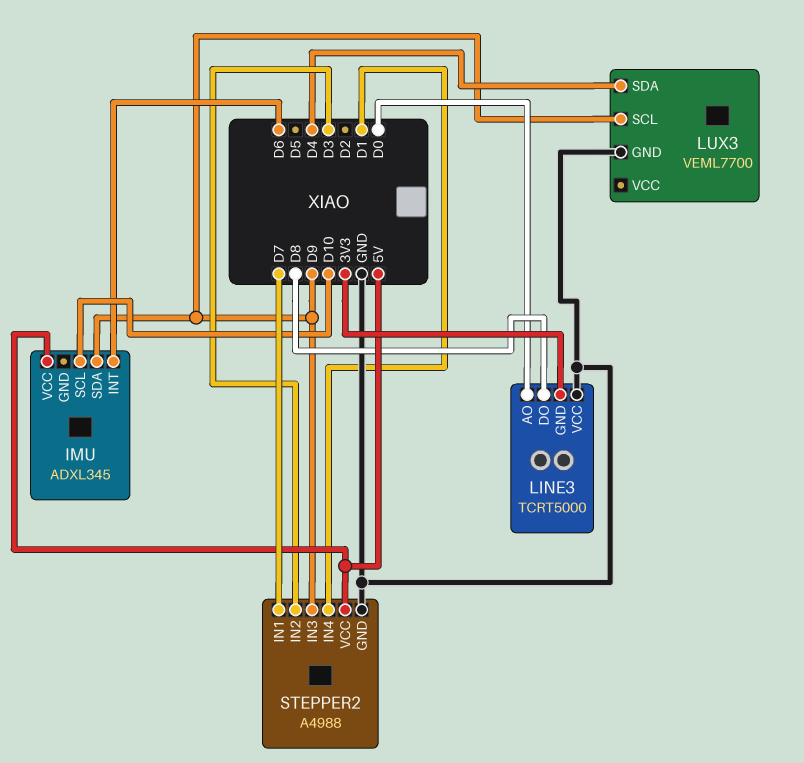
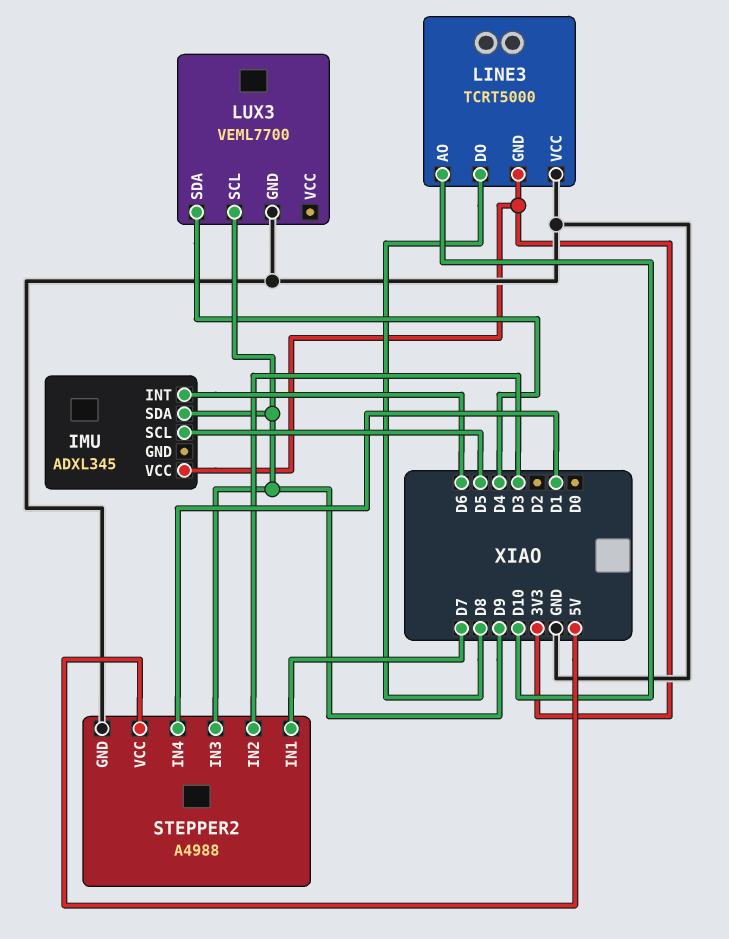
IMU pin SCL: D10 -> D5
IMU pin VCC: 5V -> 3V3
LINE3 pin AO: D0 -> D10

